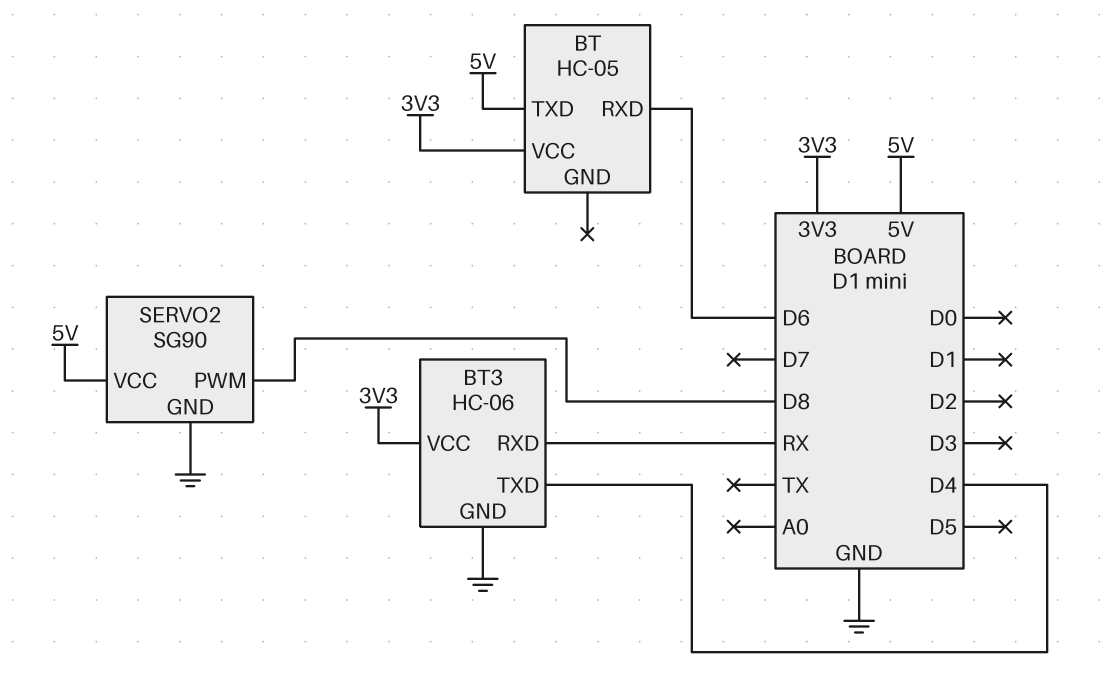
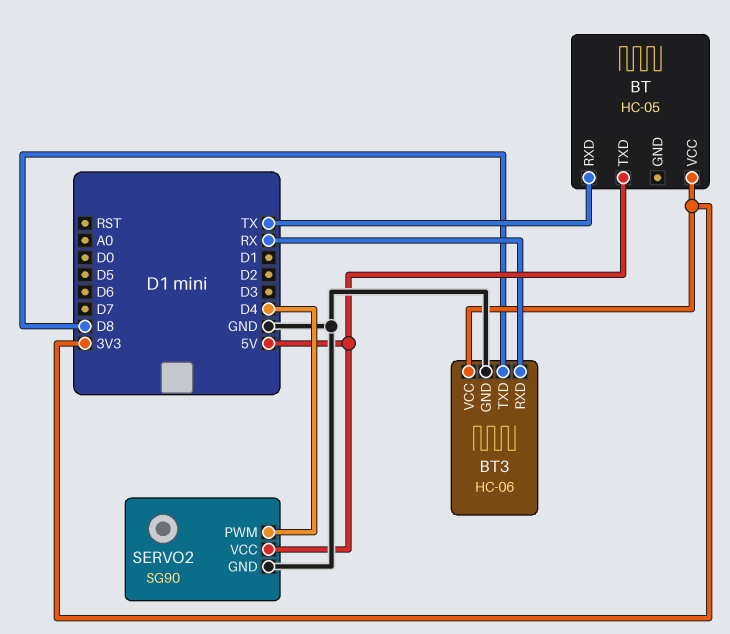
BT pin RXD: D6 -> TX
BT3 pin TXD: D4 -> D8
SERVO2 pin PWM: D8 -> D4

